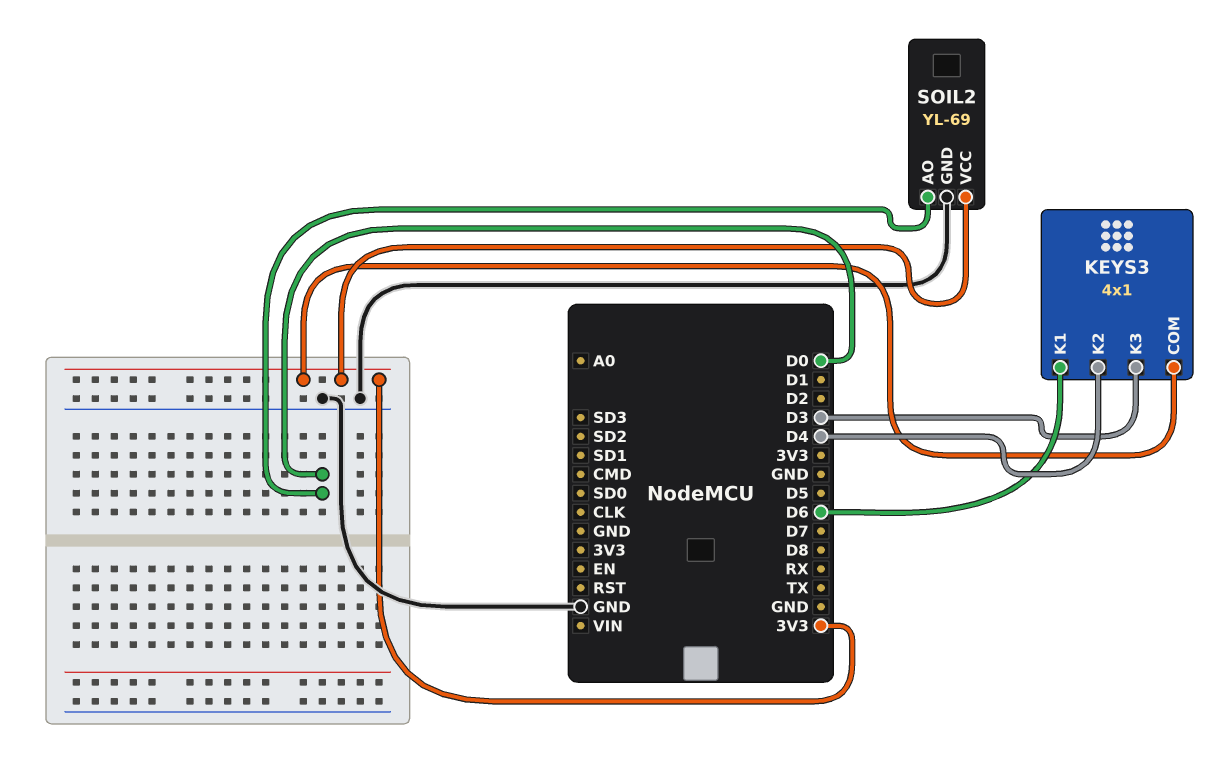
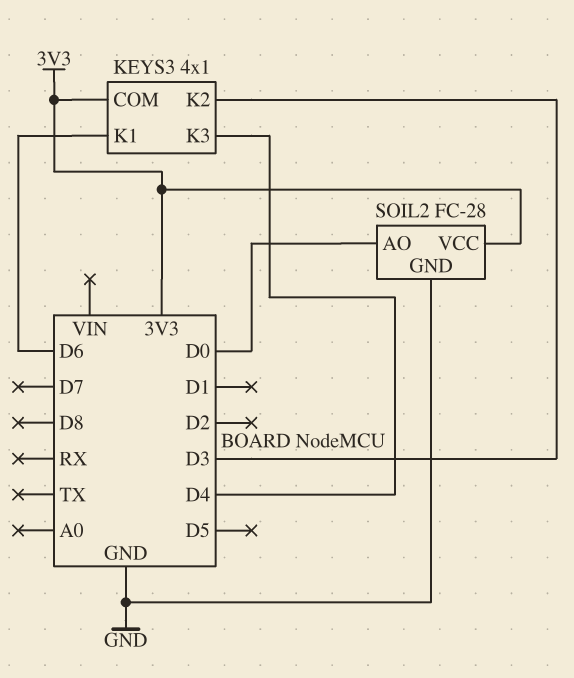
KEYS3 pin K2: D4 -> D3
KEYS3 pin K3: D3 -> D4
SOIL2: YL-69 -> FC-28

